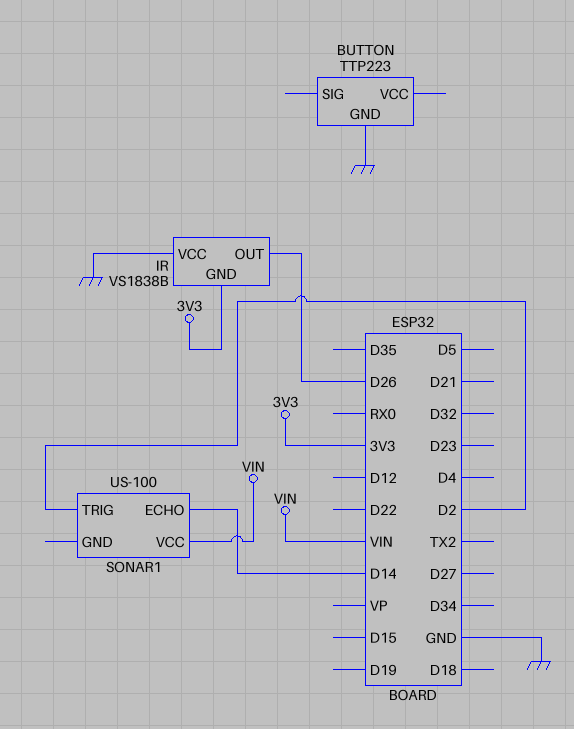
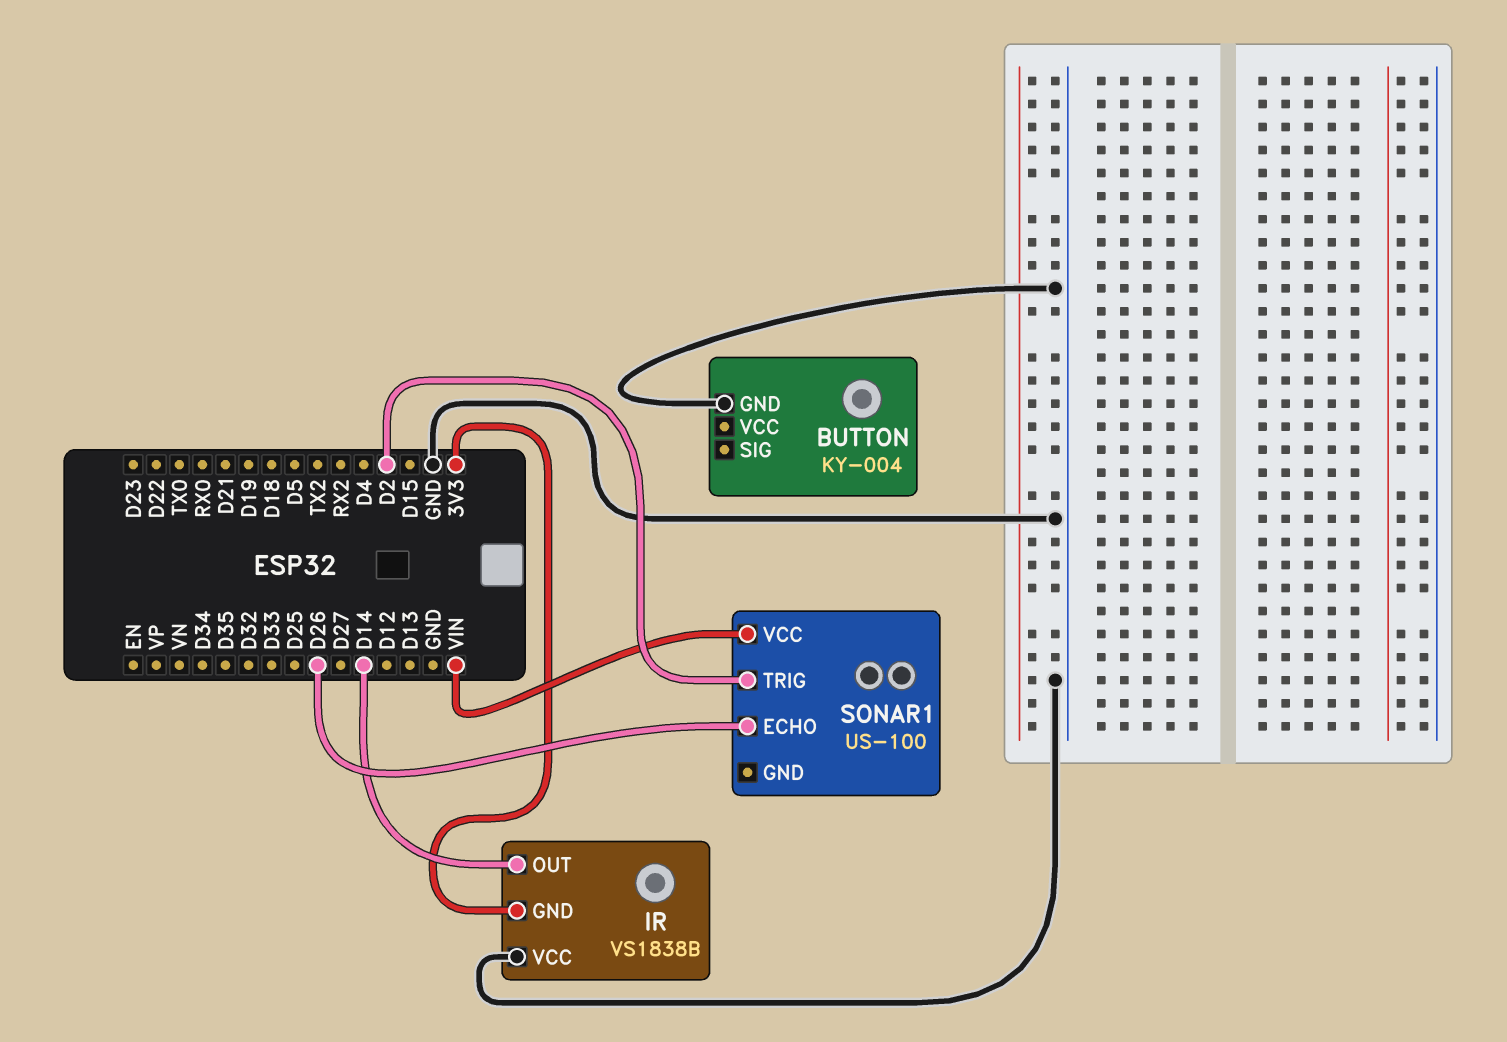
BUTTON: TTP223 -> KY-004
IR pin OUT: D26 -> D14
SONAR1 pin ECHO: D14 -> D26

